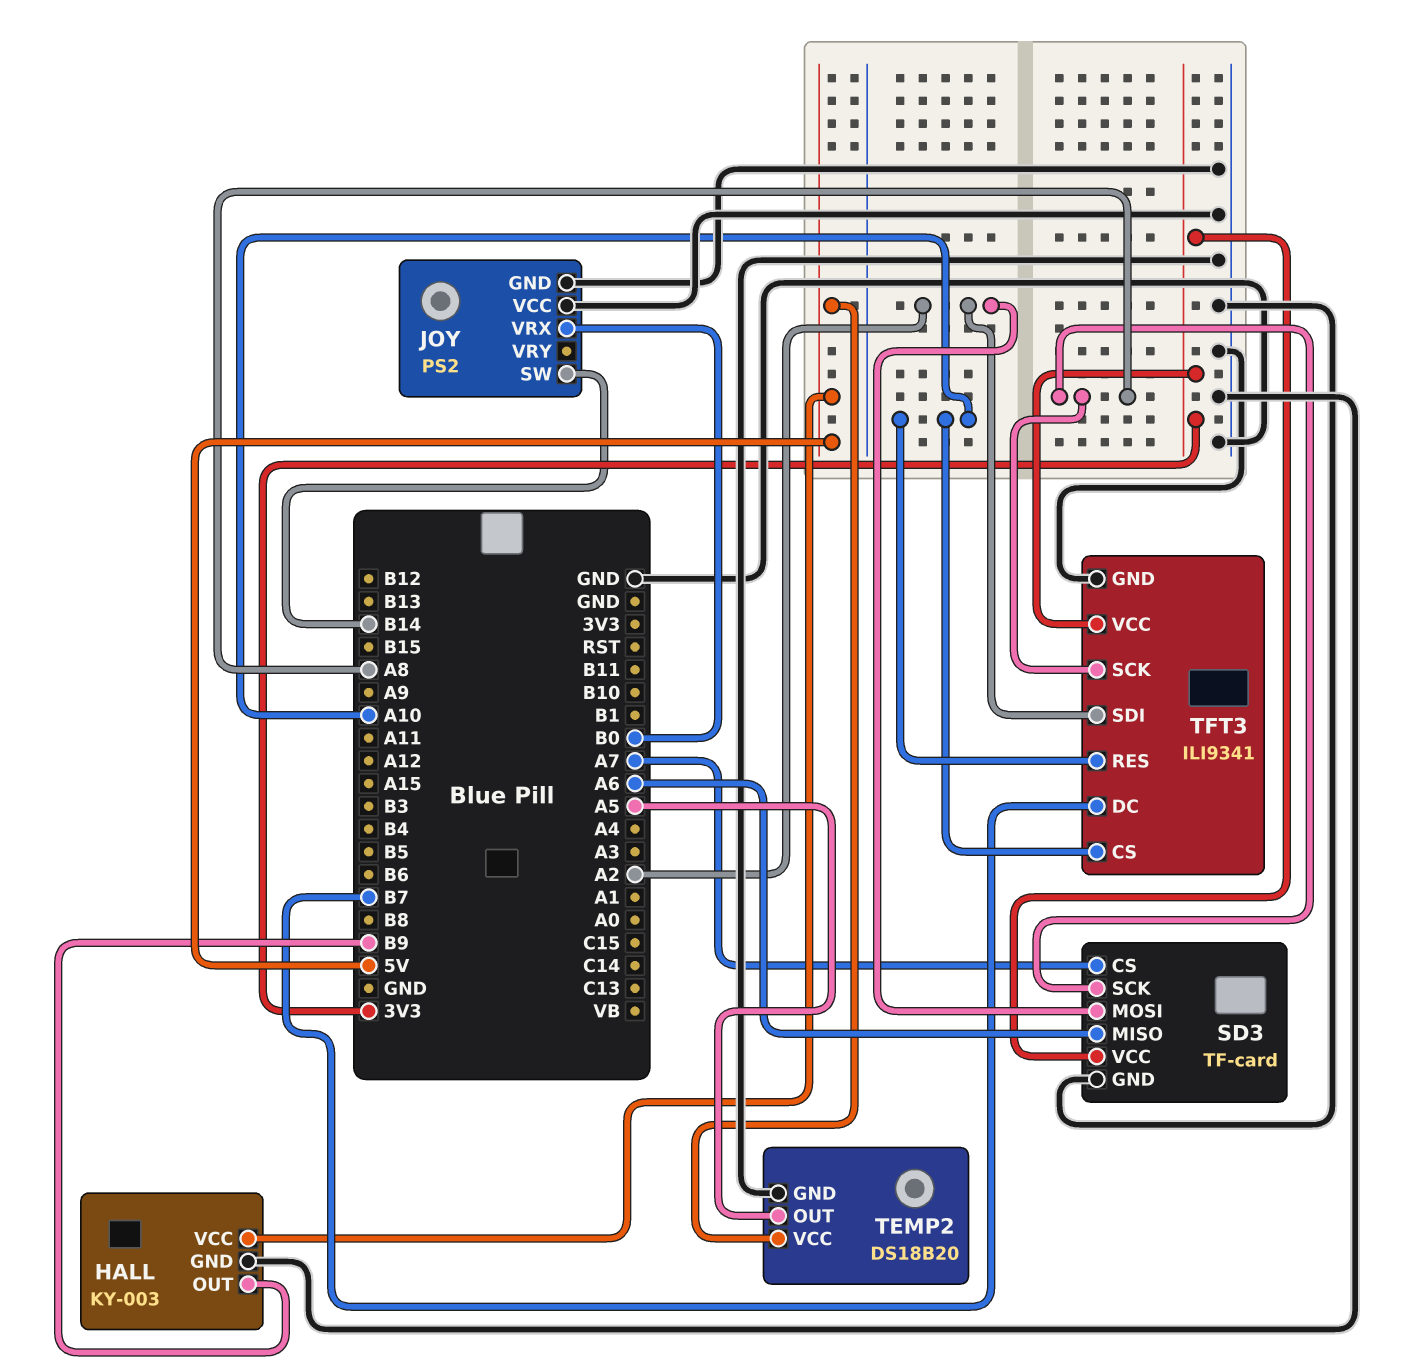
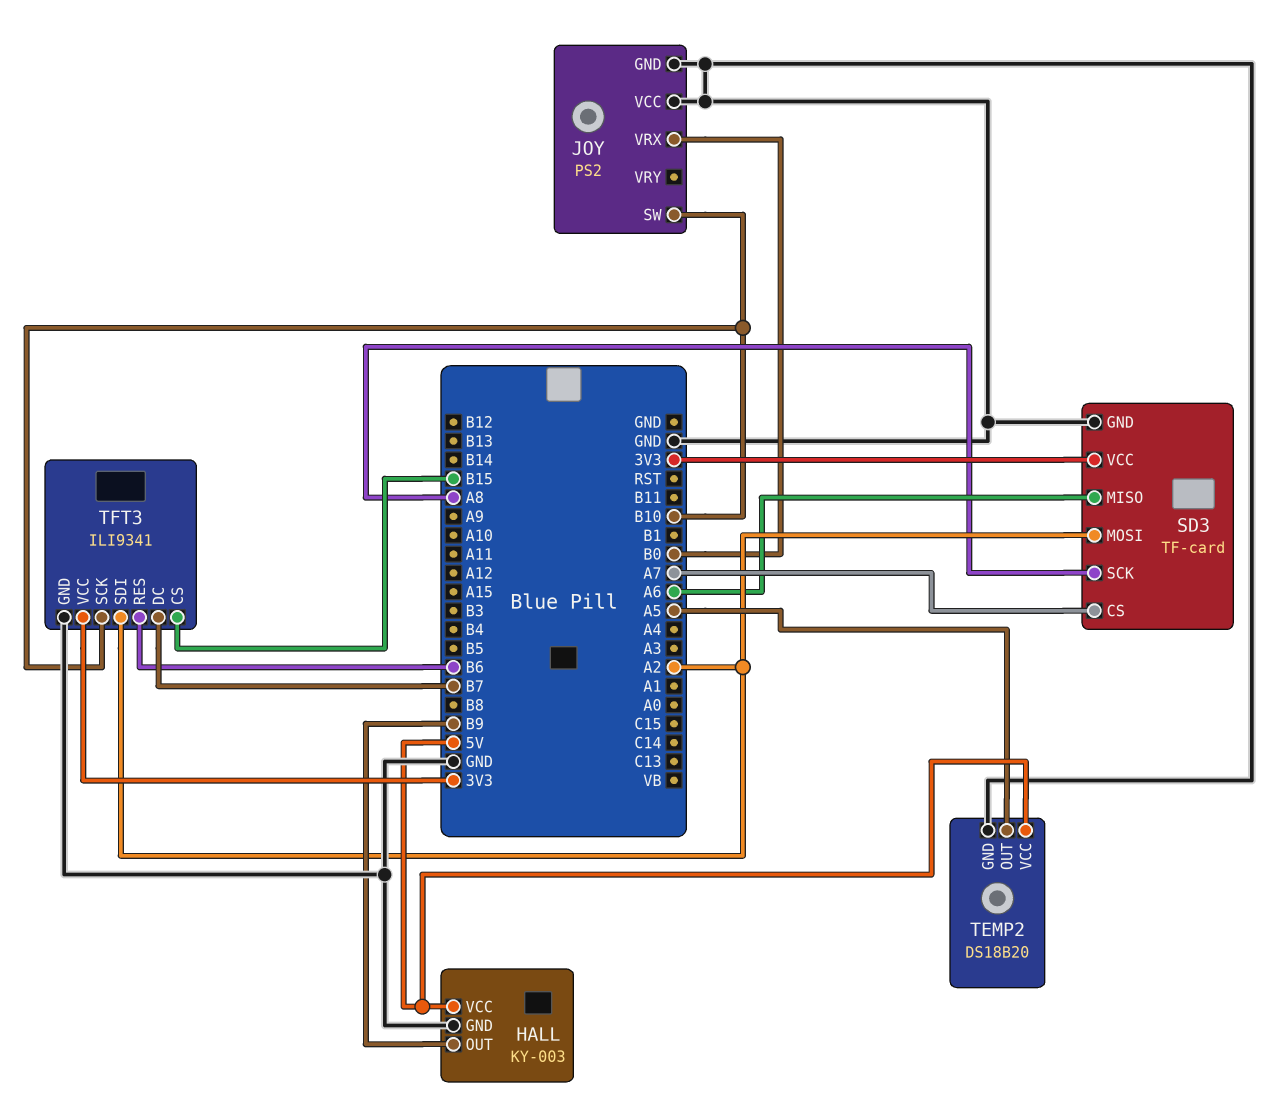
JOY pin SW: B14 -> B10
TFT3 pin CS: A10 -> B15
TFT3 pin RES: A10 -> B6
TFT3 pin SCK: A8 -> B10

